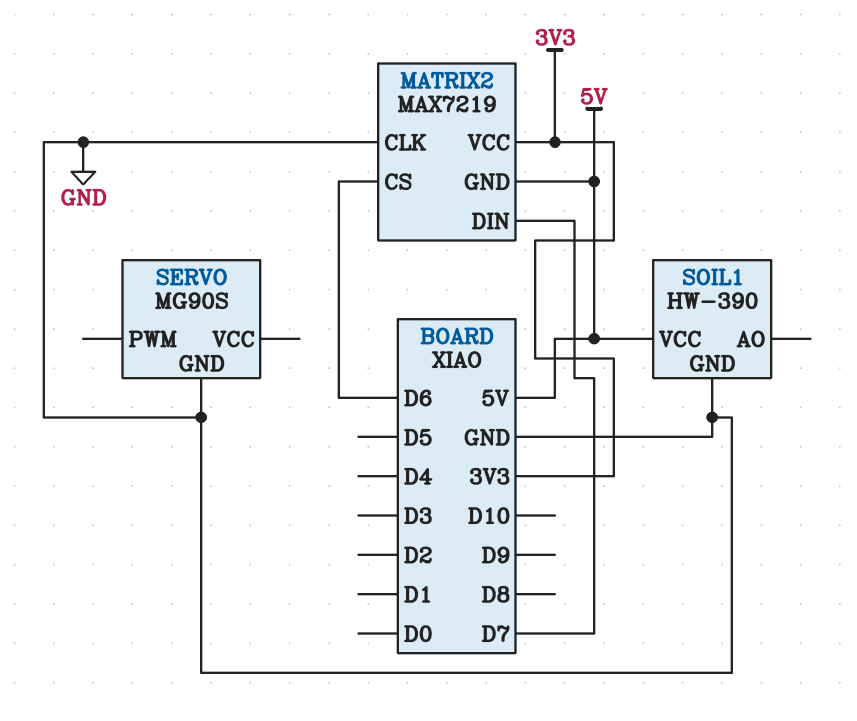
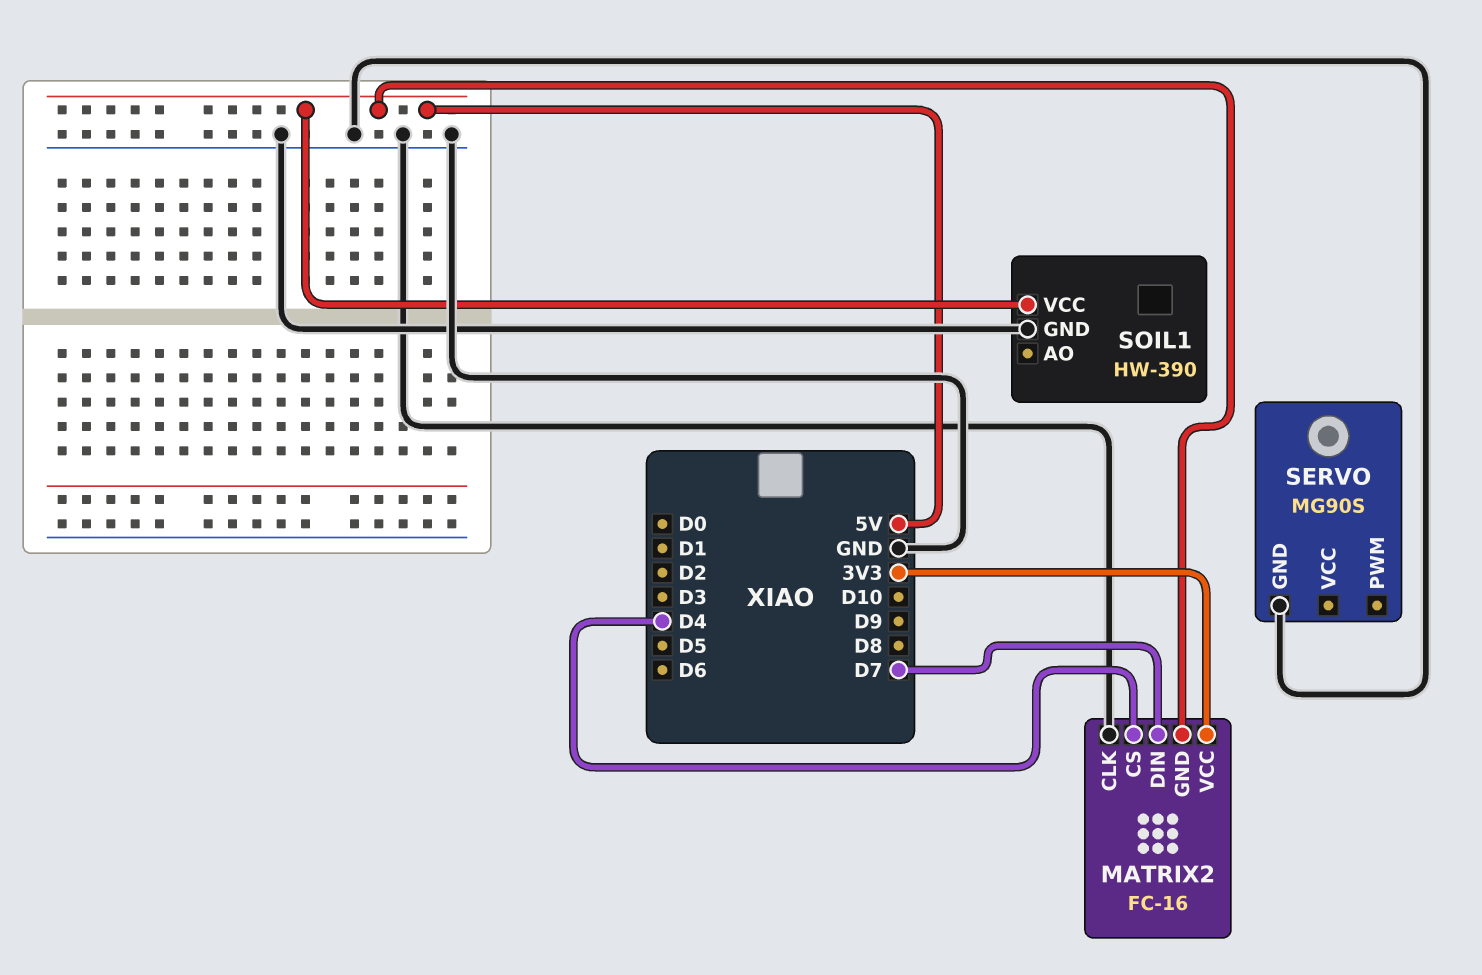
MATRIX2: MAX7219 -> FC-16
MATRIX2 pin CS: D6 -> D4

